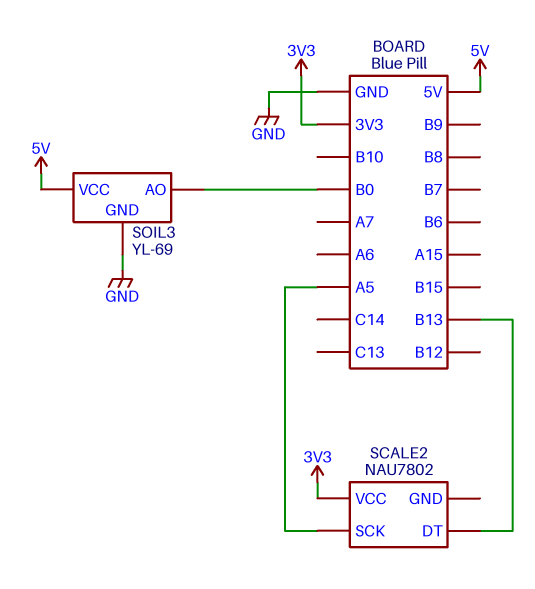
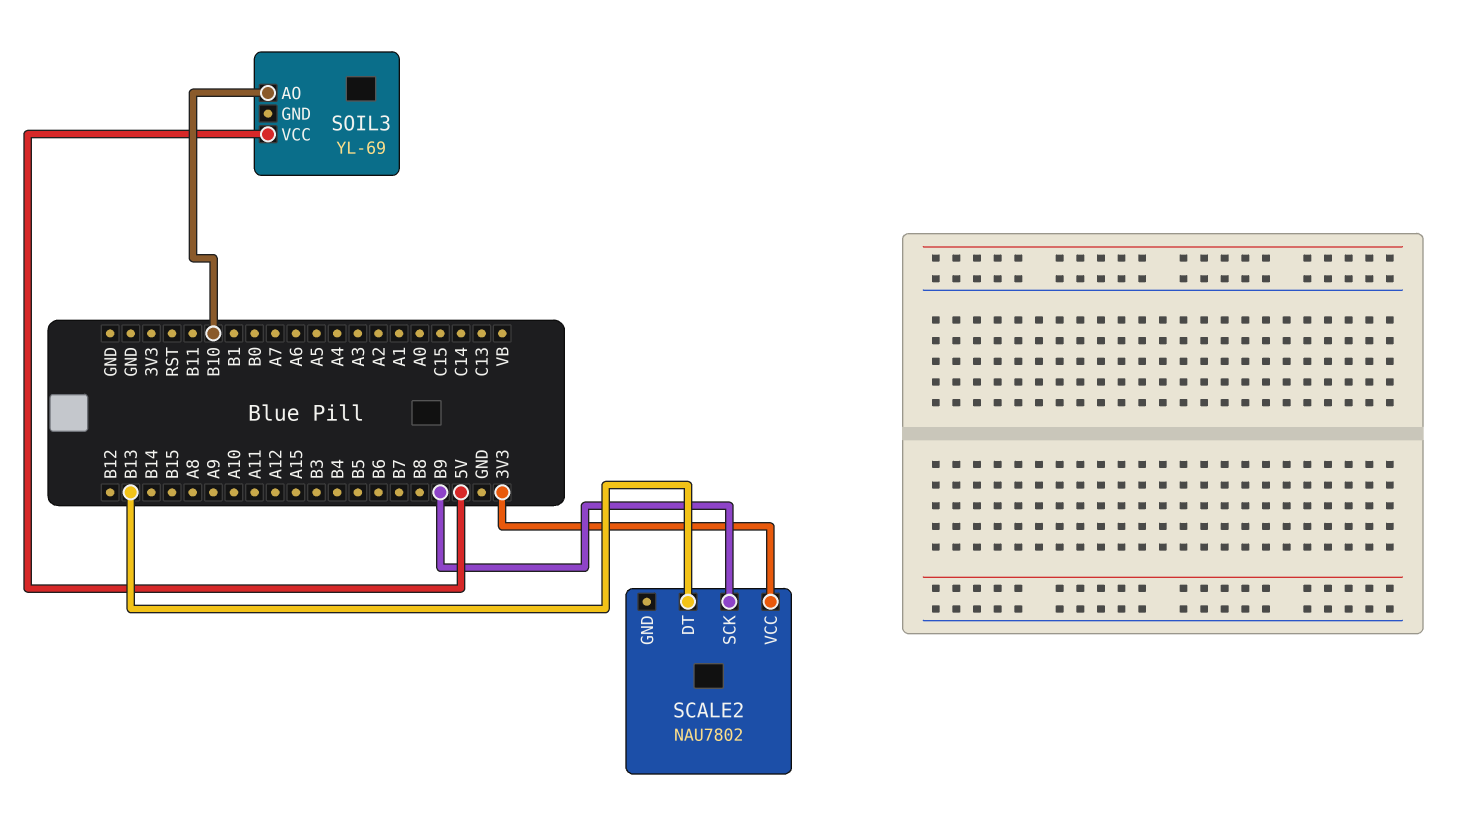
SCALE2 pin SCK: A5 -> B9
SOIL3 pin AO: B0 -> B10
SOIL3 pin GND: GND -> none

